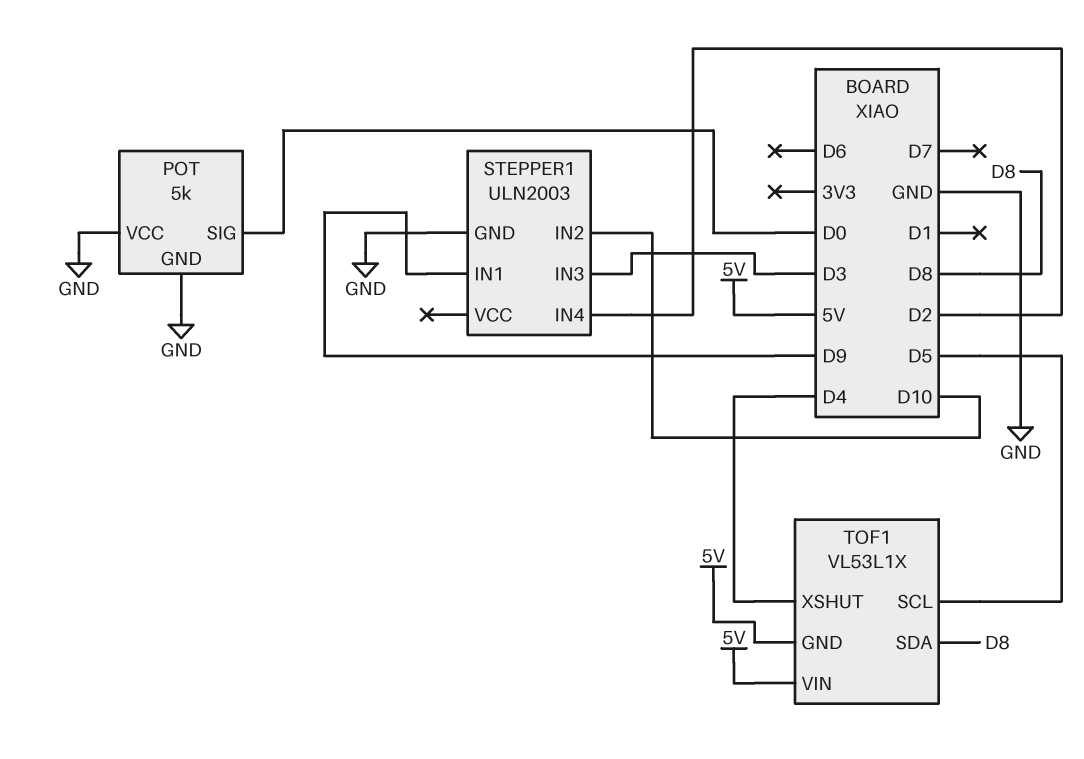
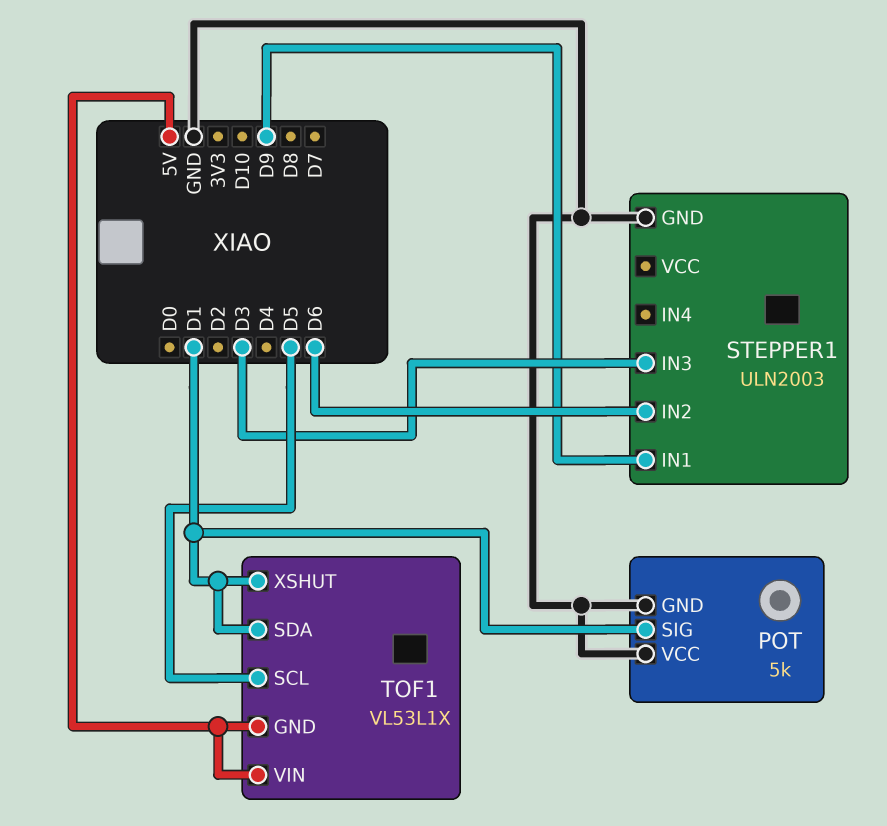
POT pin SIG: D0 -> D1
STEPPER1 pin IN2: D10 -> D6
STEPPER1 pin IN4: D2 -> none
TOF1 pin SDA: D8 -> D1
TOF1 pin XSHUT: D4 -> D1

